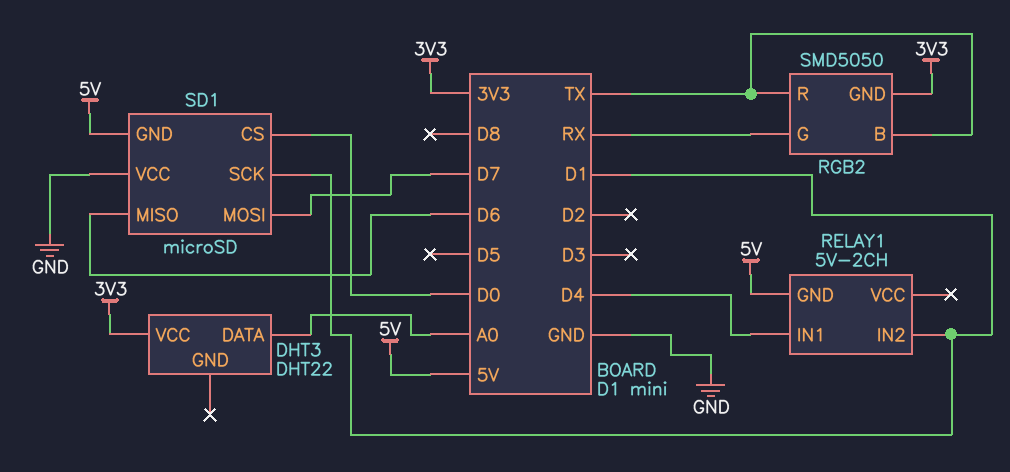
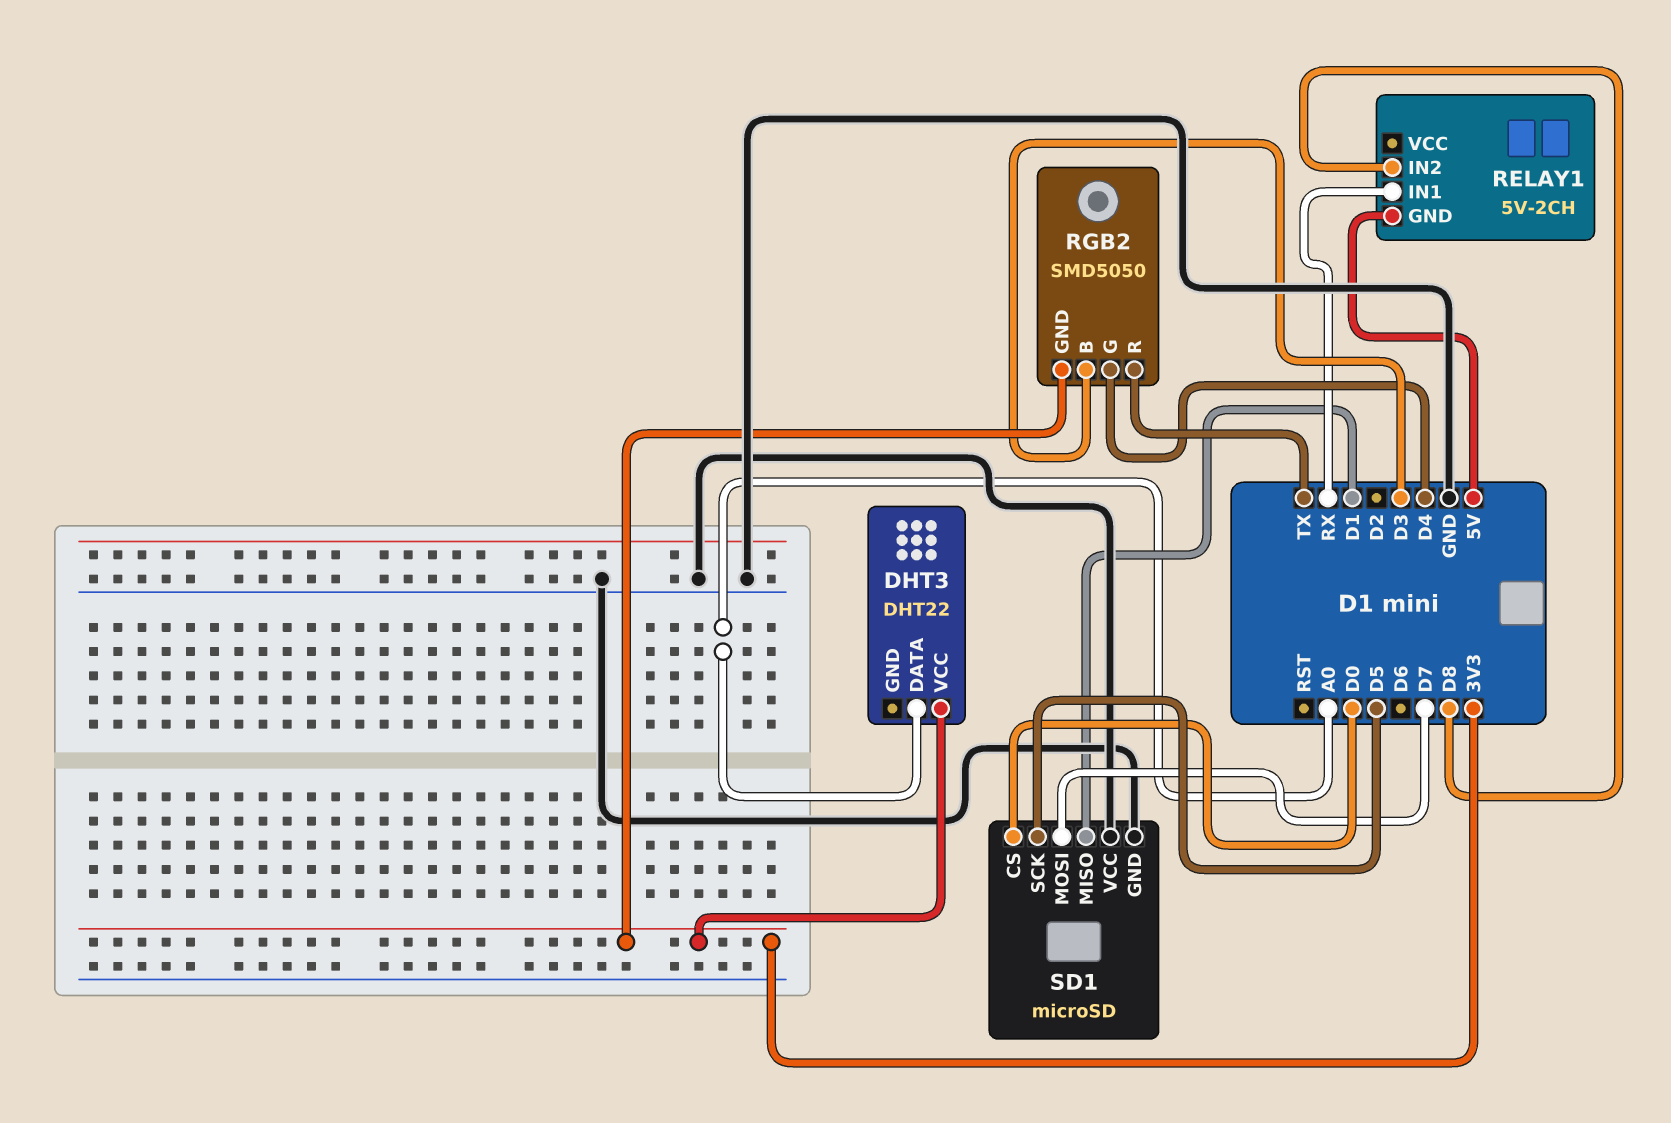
RELAY1 pin IN1: D4 -> RX
RELAY1 pin IN2: D1 -> D8
RGB2 pin B: TX -> D3
RGB2 pin G: RX -> D4
SD1 pin GND: 5V -> GND
SD1 pin MISO: D6 -> D1
SD1 pin SCK: D1 -> D5

